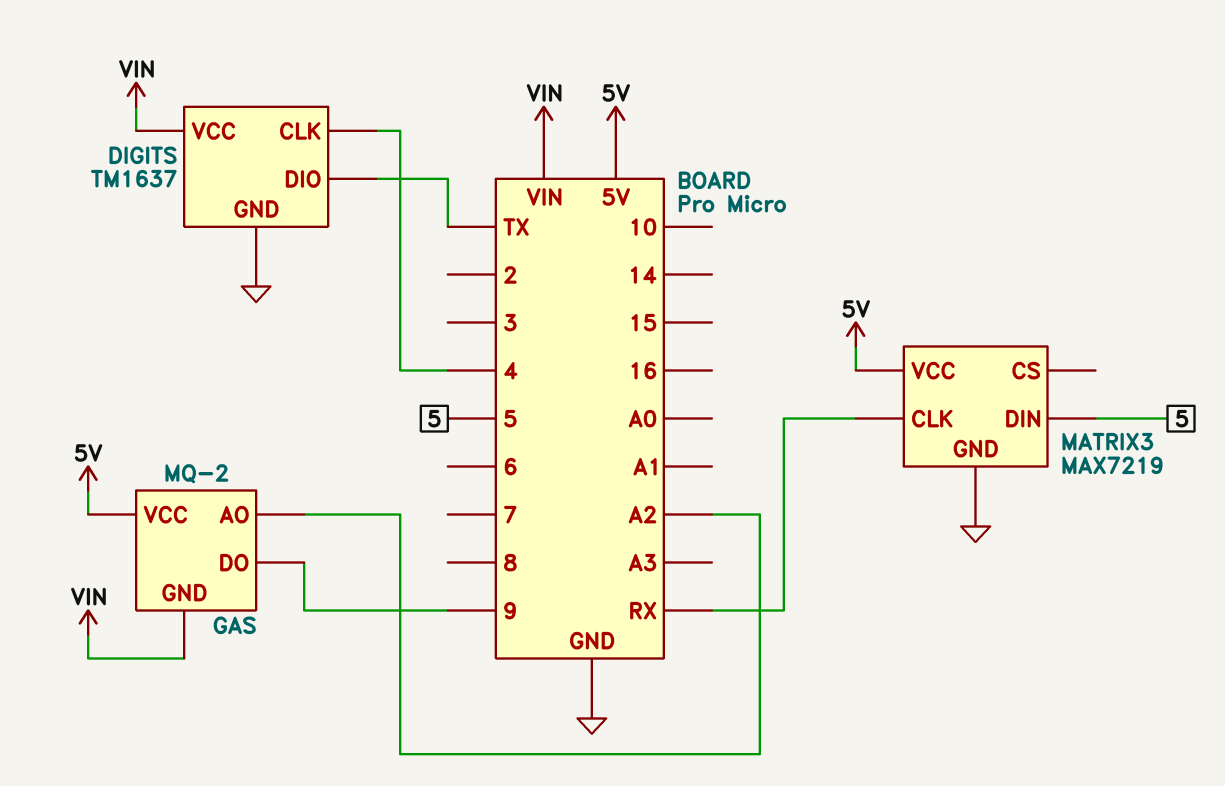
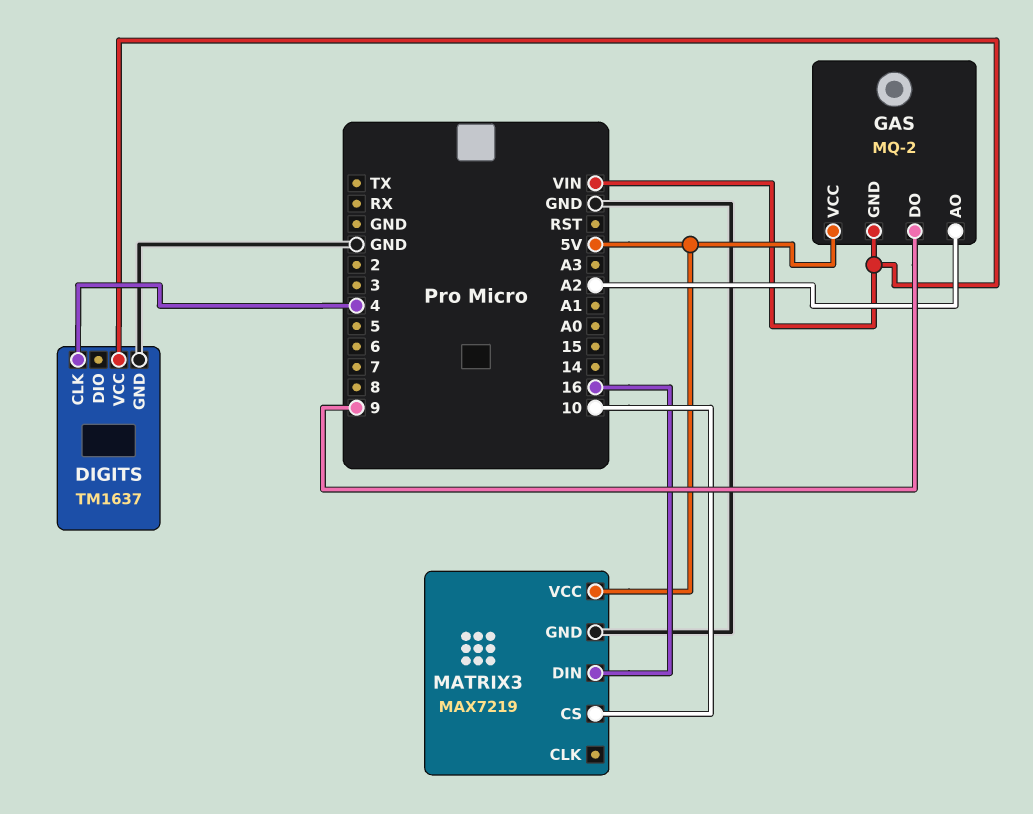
DIGITS pin DIO: TX -> none
MATRIX3 pin CLK: RX -> none
MATRIX3 pin CS: none -> 10
MATRIX3 pin DIN: 5 -> 16

